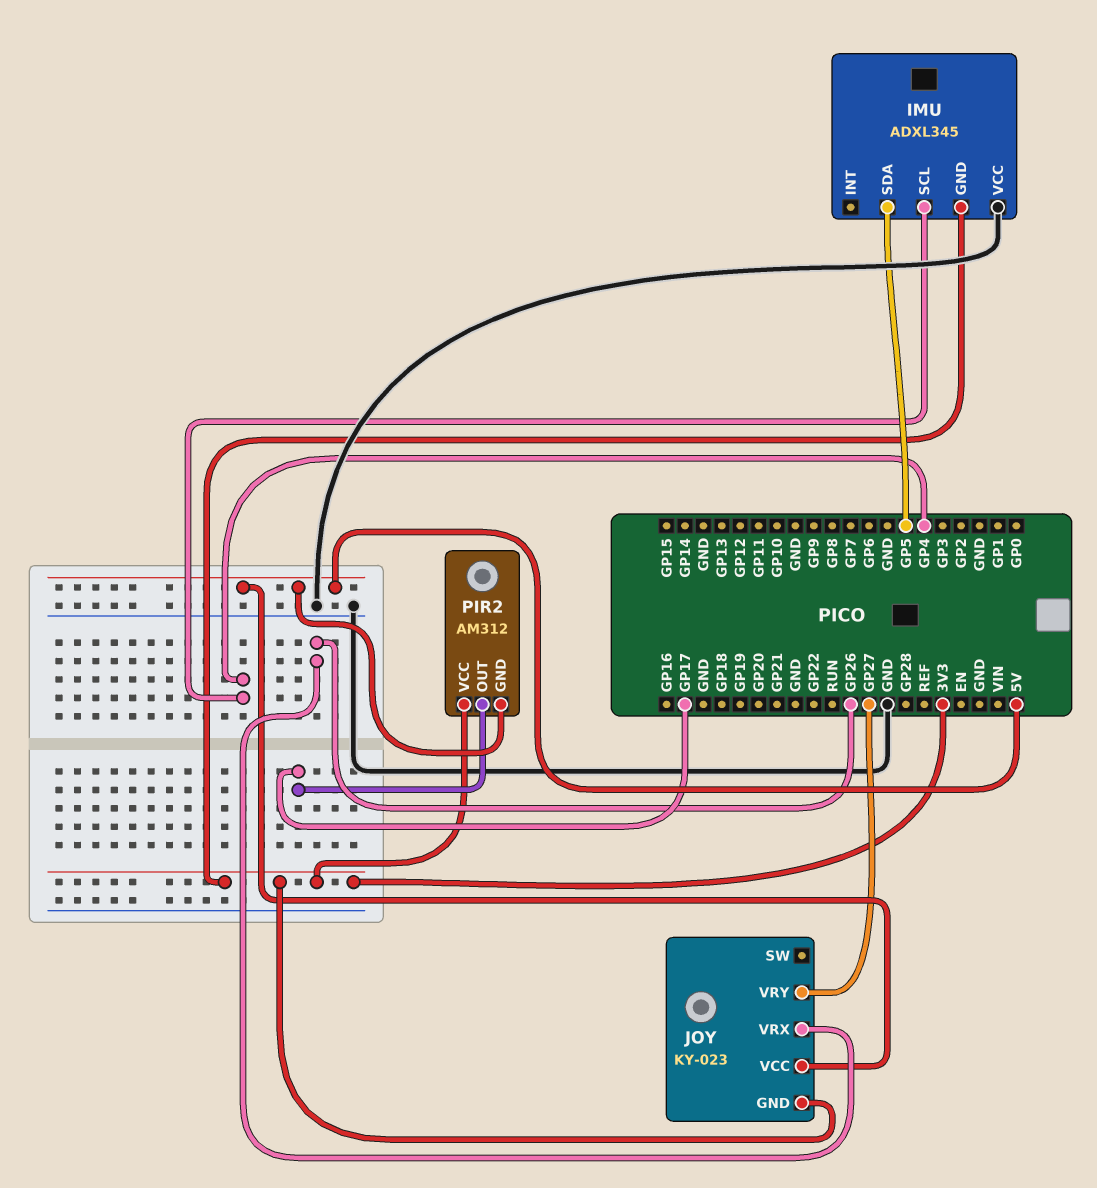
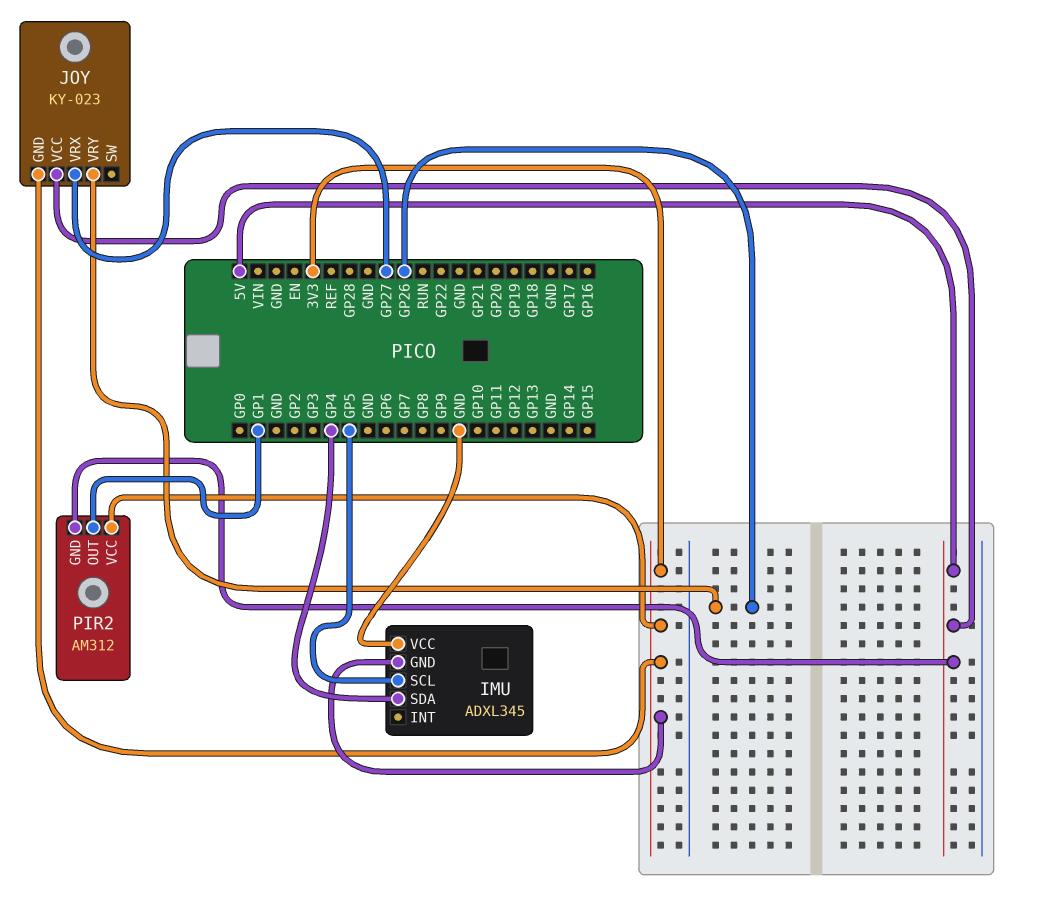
IMU pin SCL: GP4 -> GP5
IMU pin SDA: GP5 -> GP4
JOY pin VRX: GP26 -> GP27
JOY pin VRY: GP27 -> GP26
PIR2 pin OUT: GP17 -> GP1

